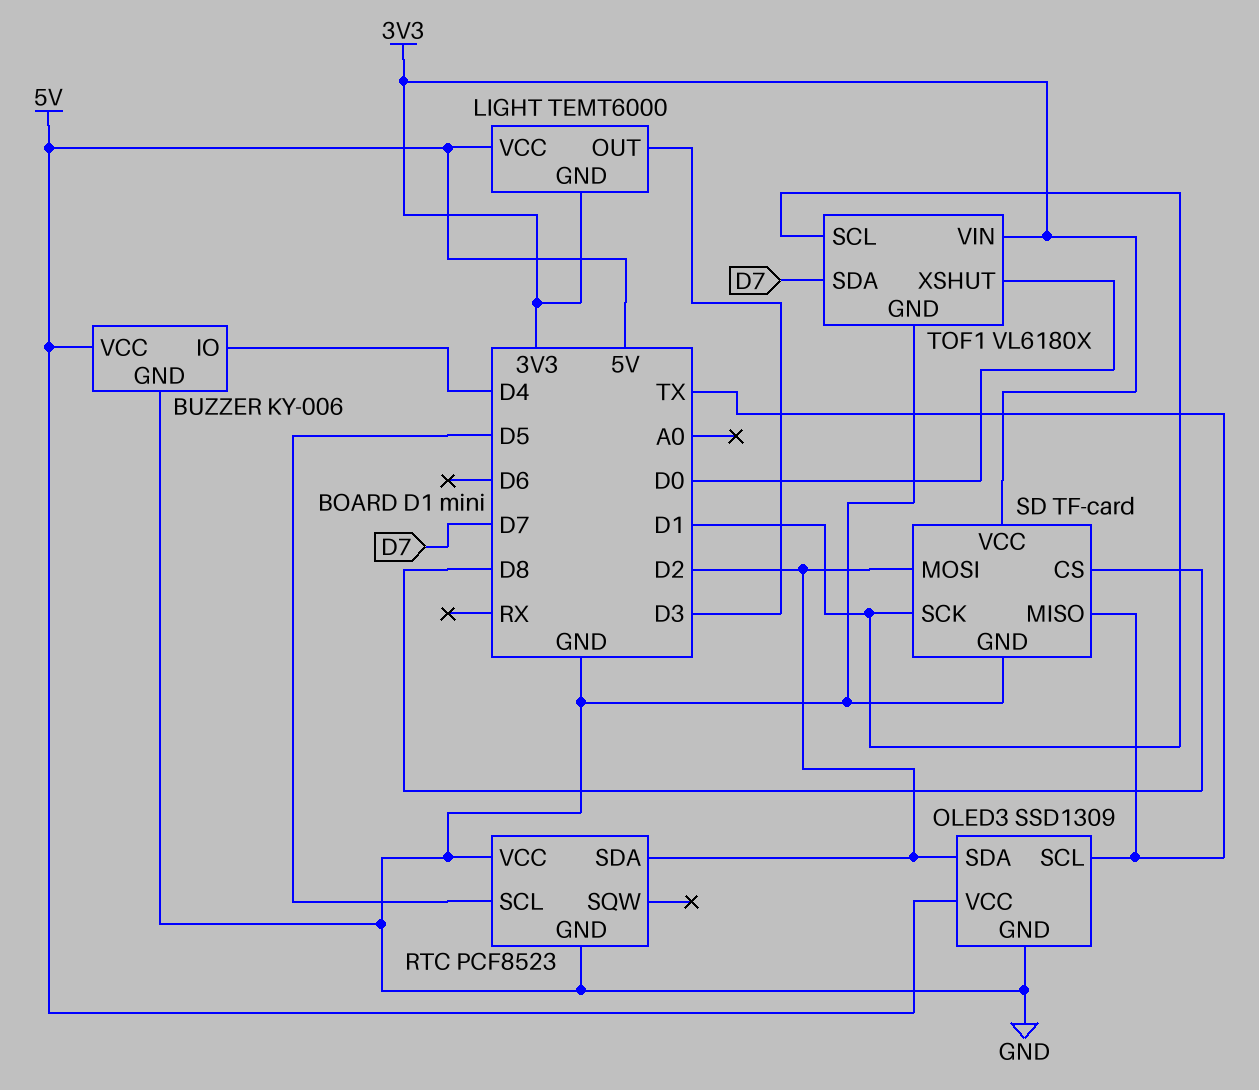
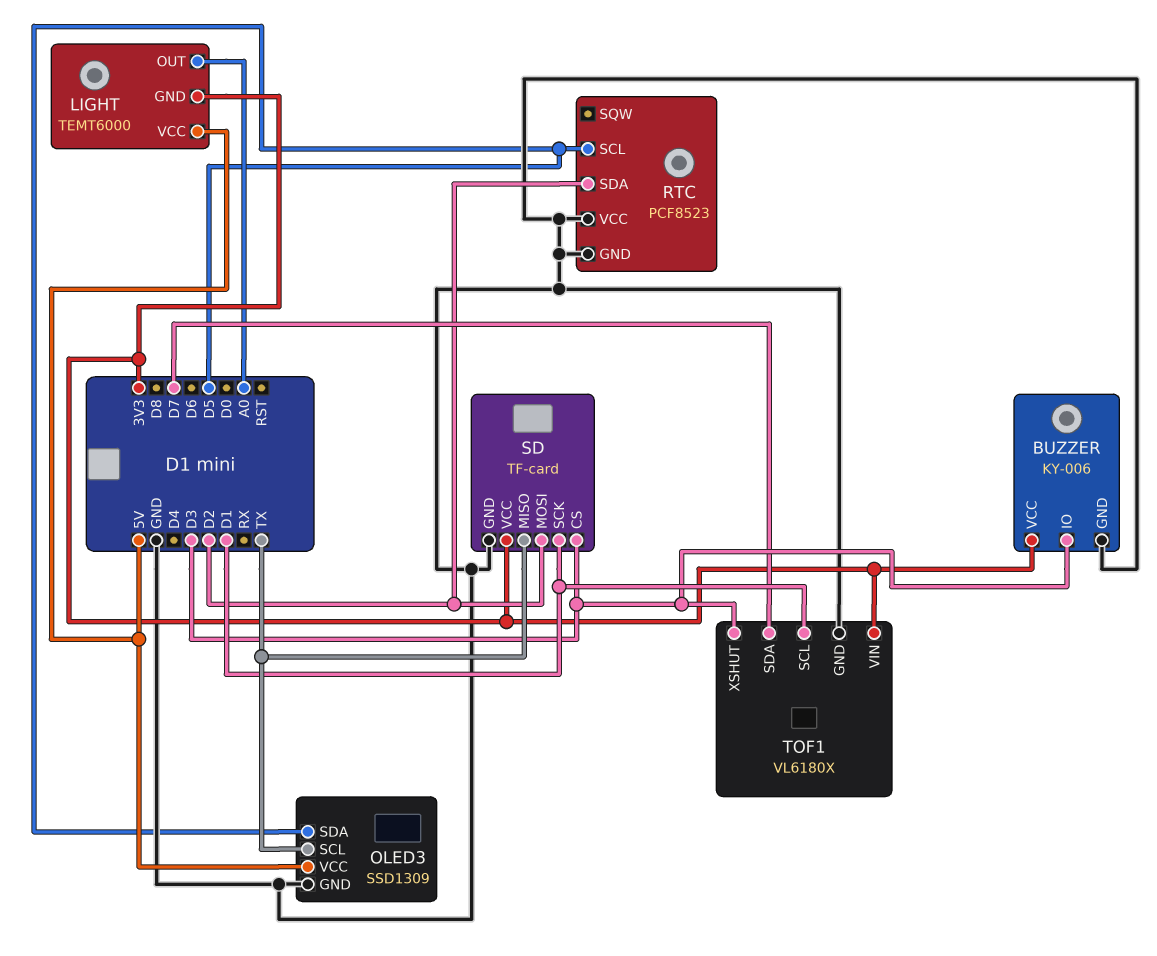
BUZZER pin IO: D4 -> D3
BUZZER pin VCC: 5V -> 3V3
LIGHT pin OUT: D3 -> A0
OLED3 pin SDA: D2 -> D5
SD pin CS: D8 -> D3
TOF1 pin XSHUT: D0 -> D3

